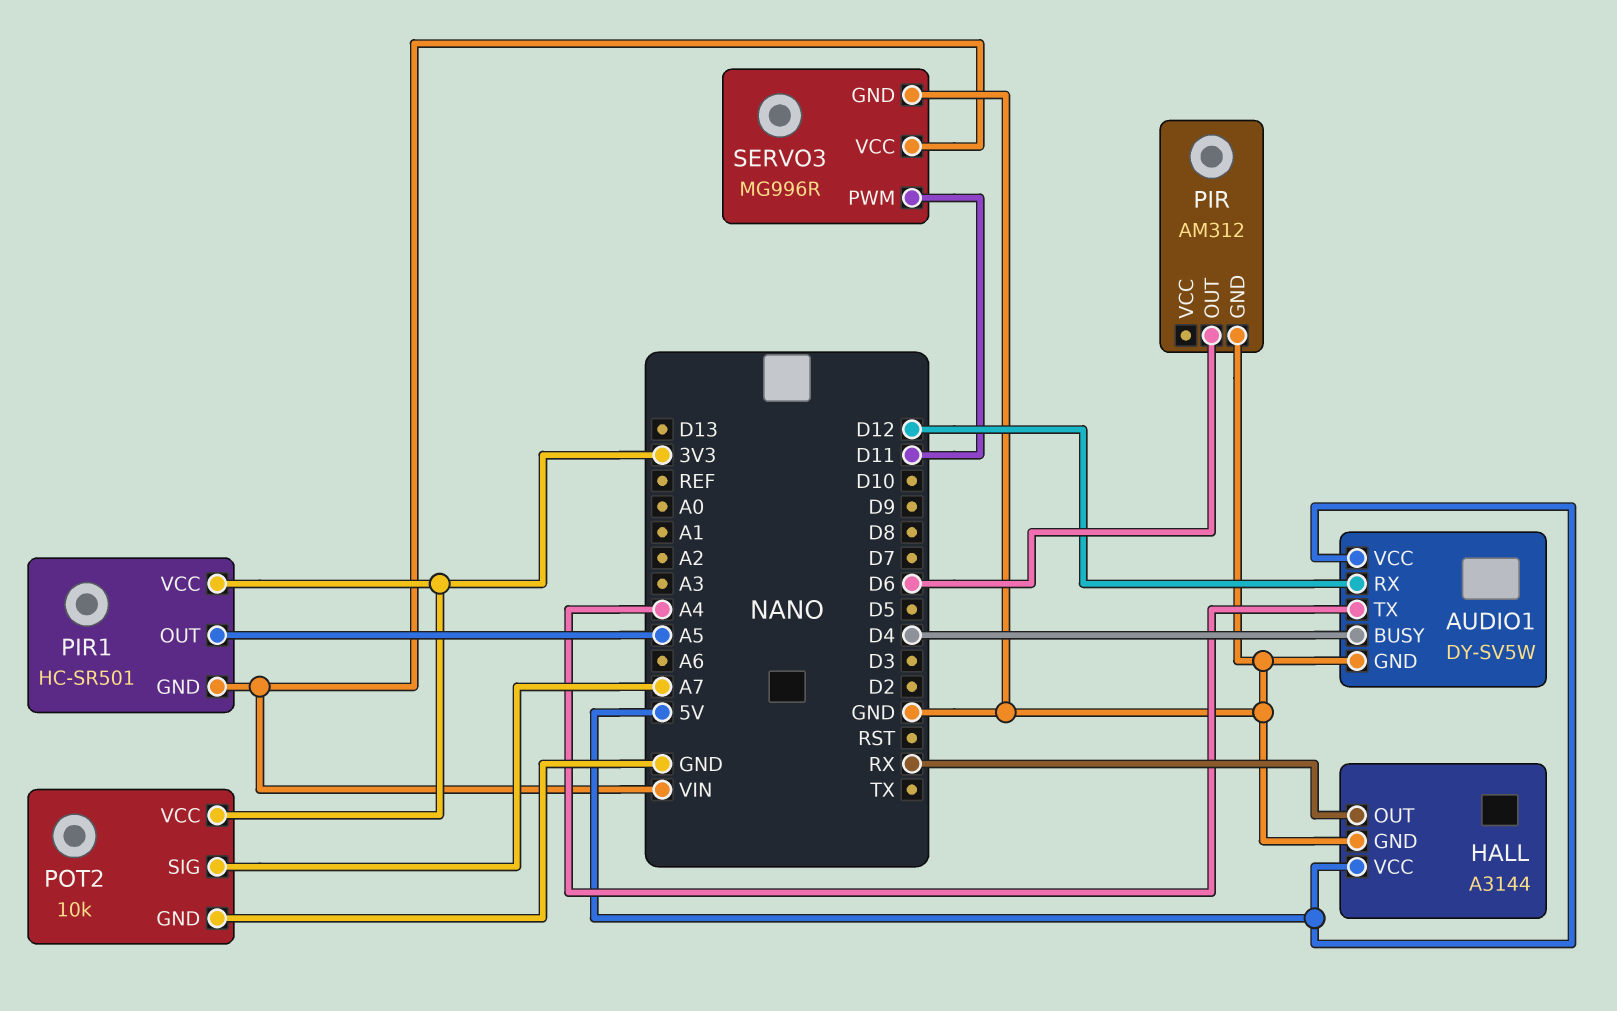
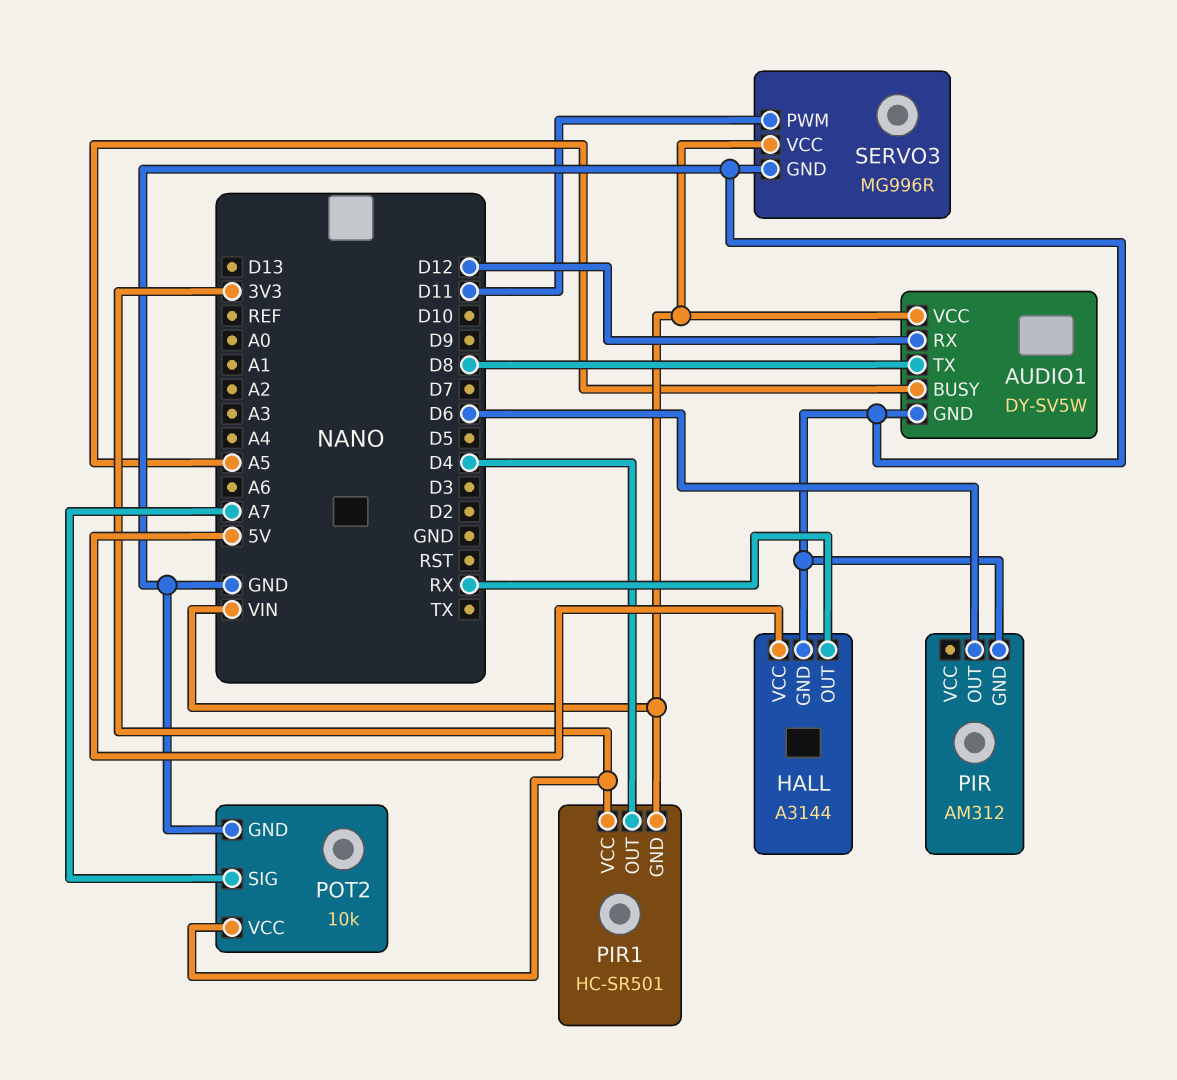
AUDIO1 pin BUSY: D4 -> A5
AUDIO1 pin TX: A4 -> D8
AUDIO1 pin VCC: 5V -> VIN
PIR1 pin OUT: A5 -> D4

